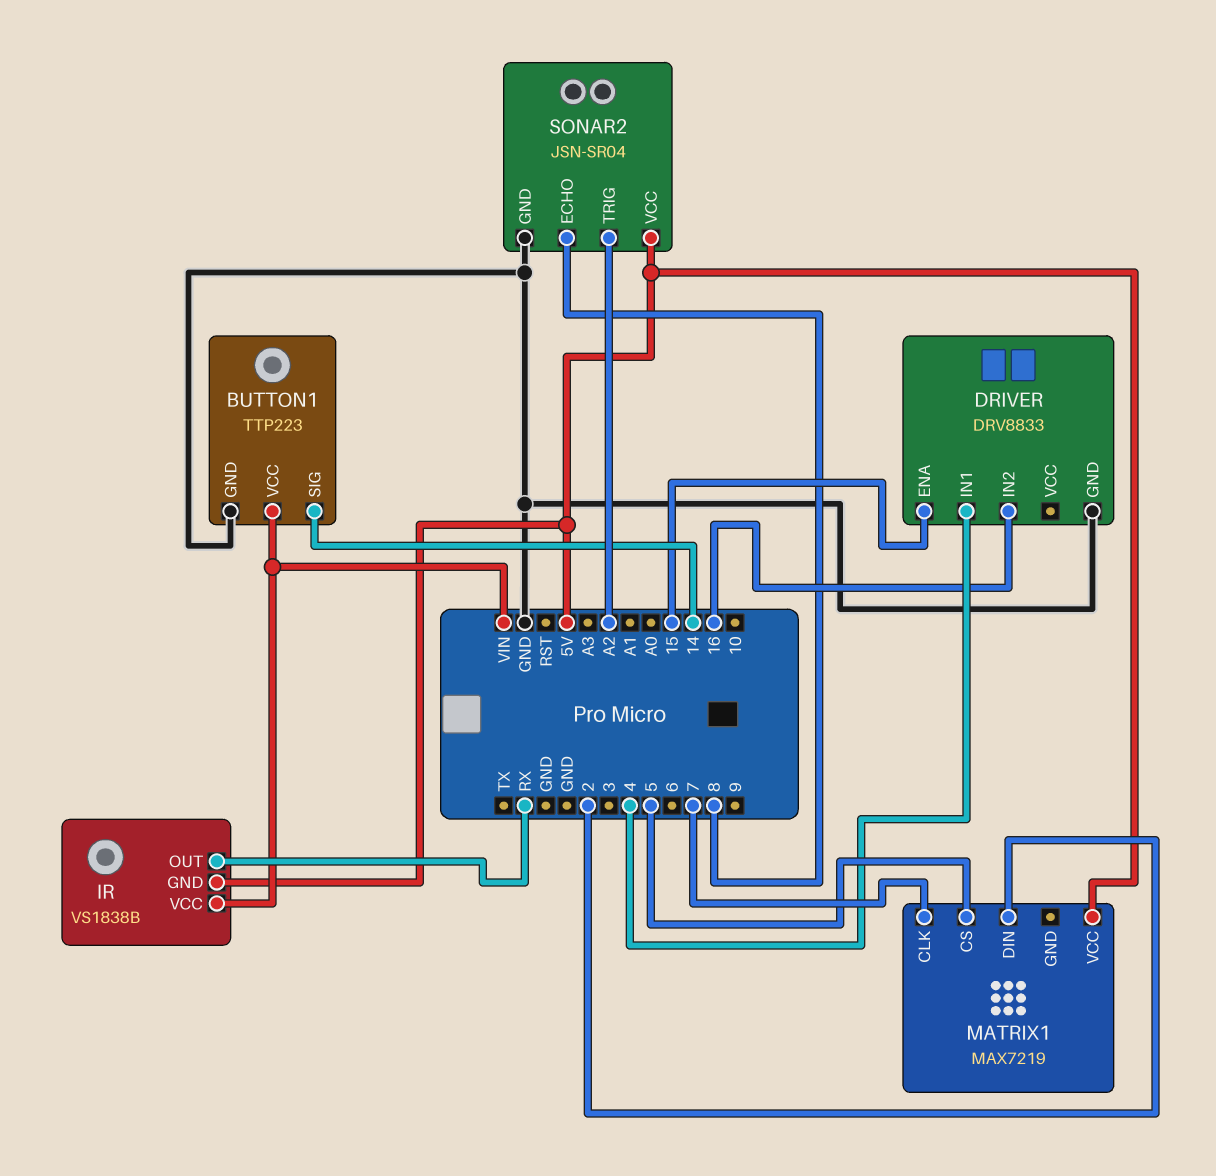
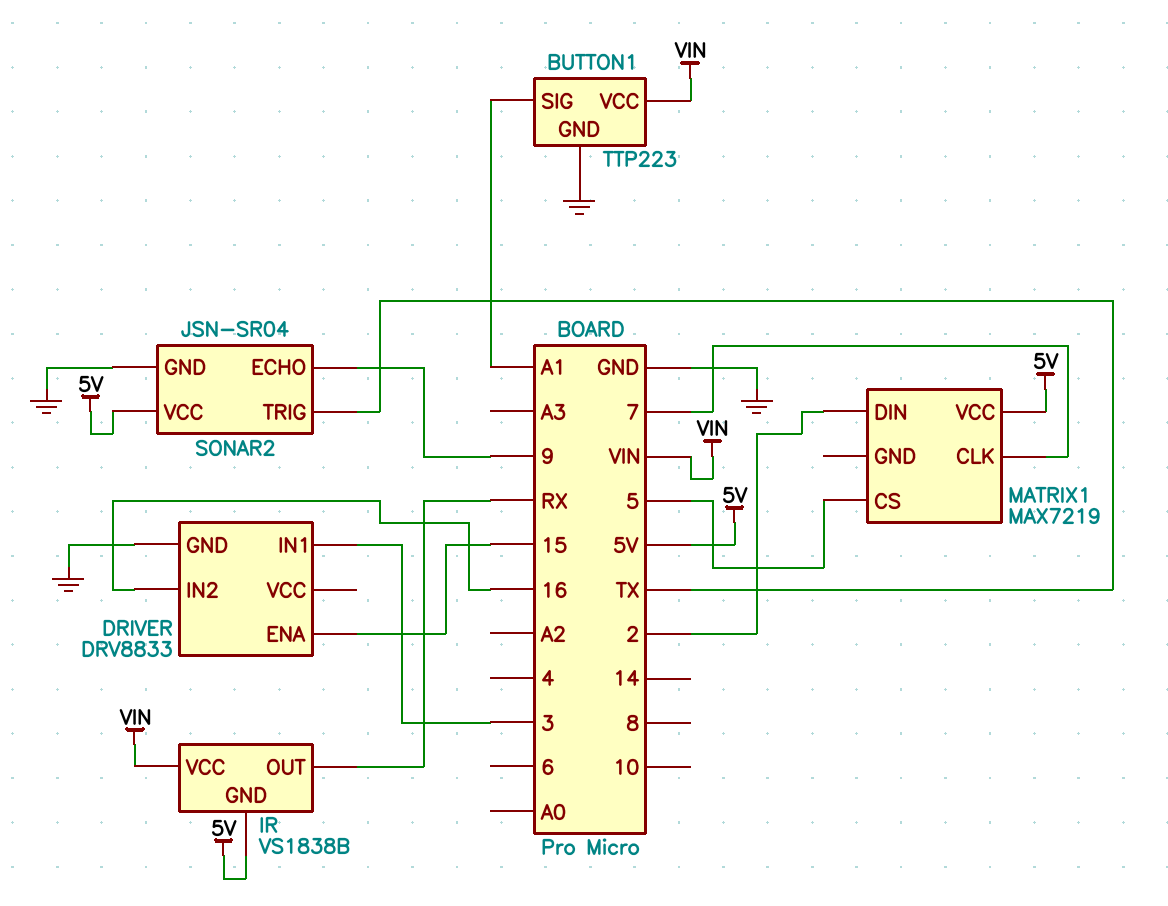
BUTTON1 pin SIG: 14 -> A1
DRIVER pin IN1: 4 -> 3
SONAR2 pin ECHO: 8 -> 9
SONAR2 pin TRIG: A2 -> TX

